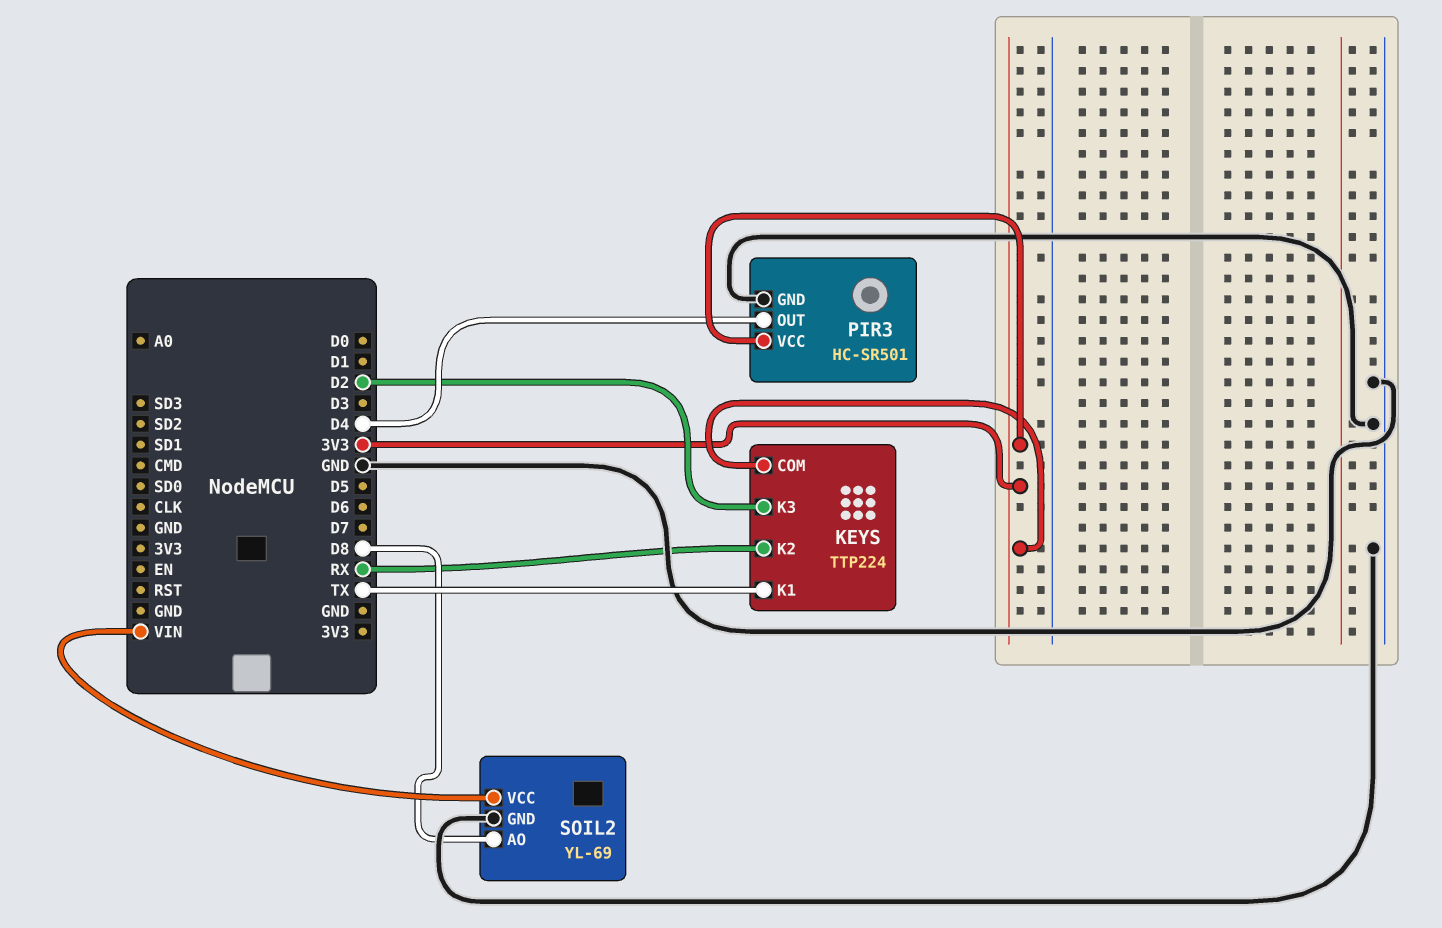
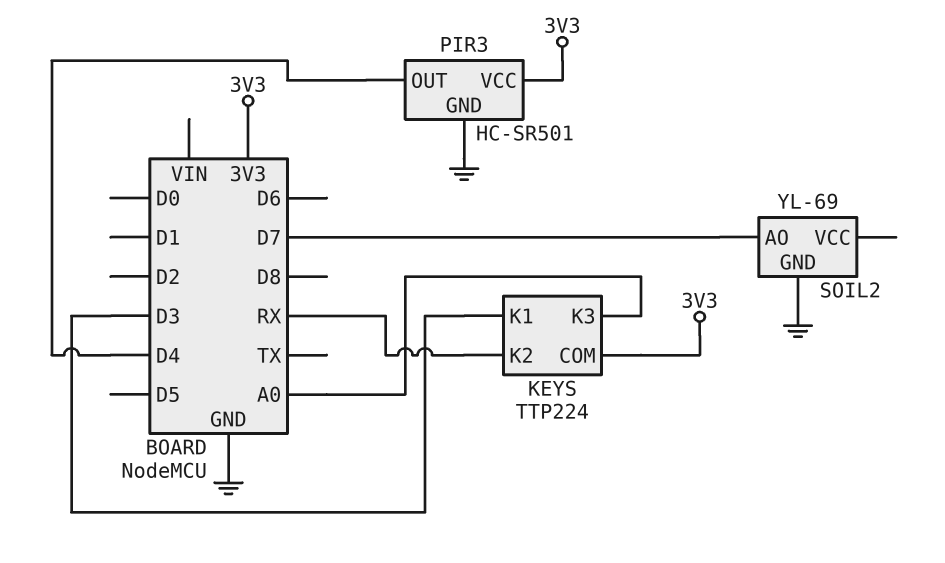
KEYS pin K1: TX -> D3
KEYS pin K3: D2 -> A0
SOIL2 pin AO: D8 -> D7
SOIL2 pin VCC: VIN -> none

